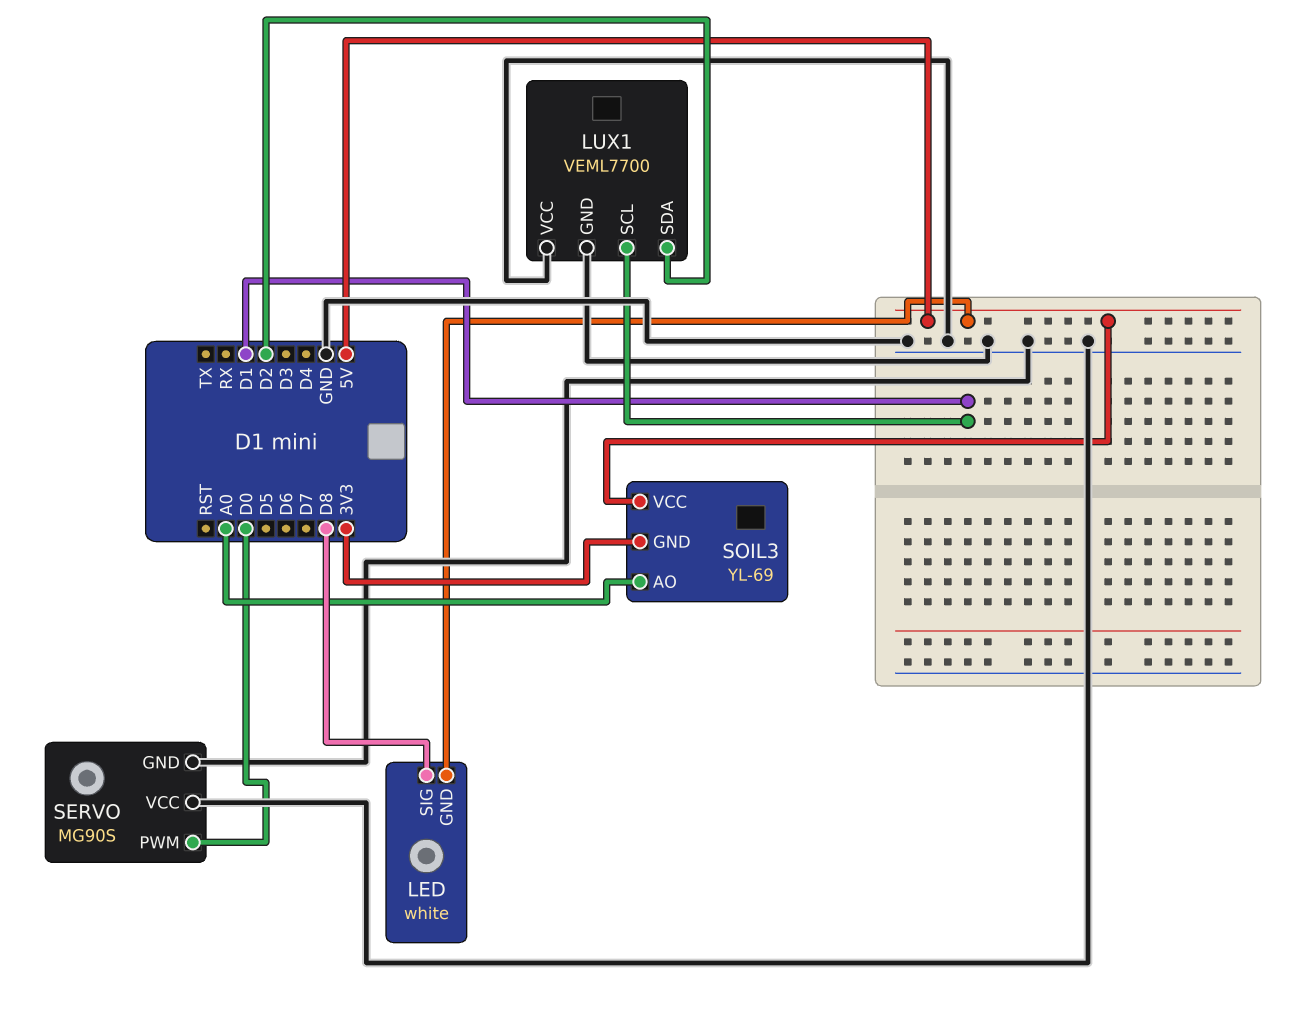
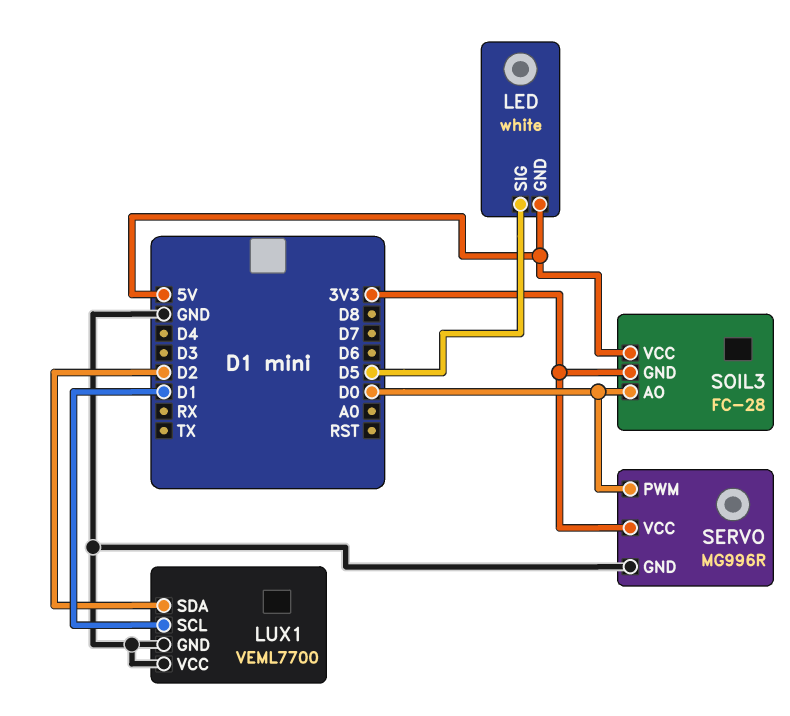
LED pin SIG: D8 -> D5
SERVO: MG90S -> MG996R
SERVO pin VCC: GND -> 3V3
SOIL3: YL-69 -> FC-28
SOIL3 pin AO: A0 -> D0

